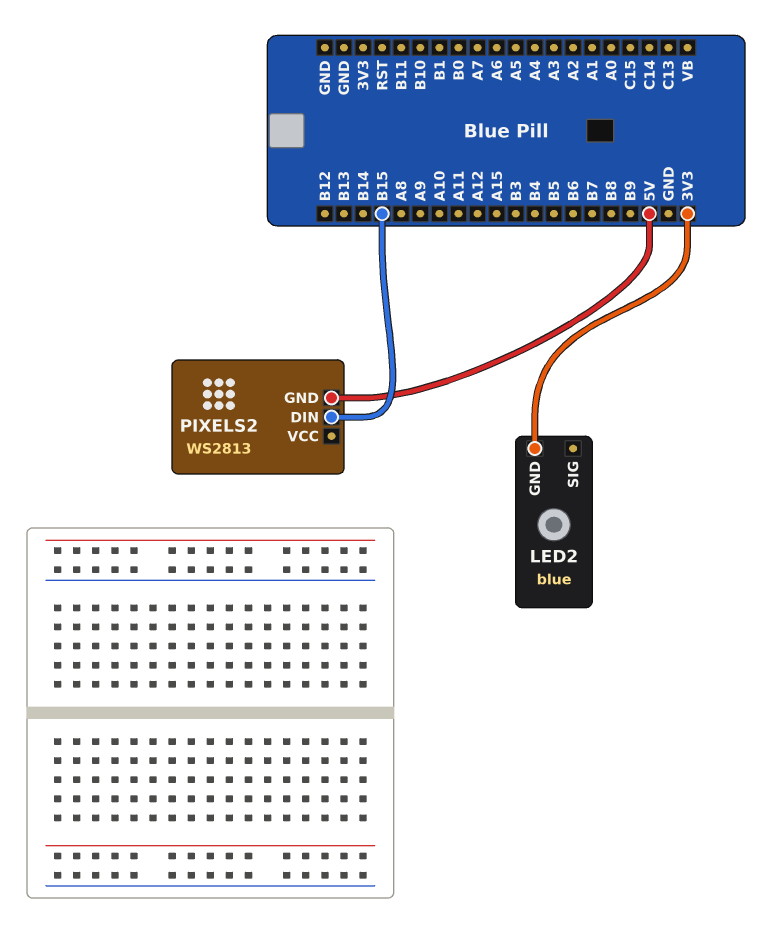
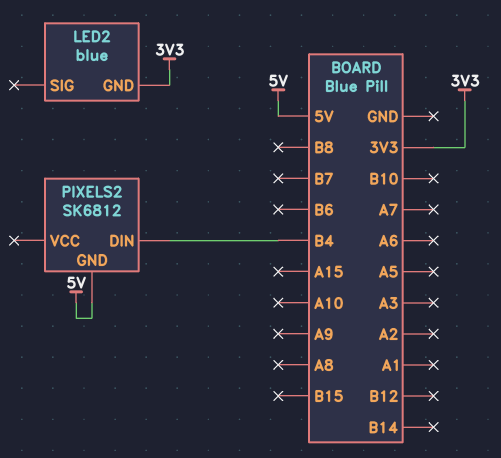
PIXELS2: WS2813 -> SK6812
PIXELS2 pin DIN: B15 -> B4

